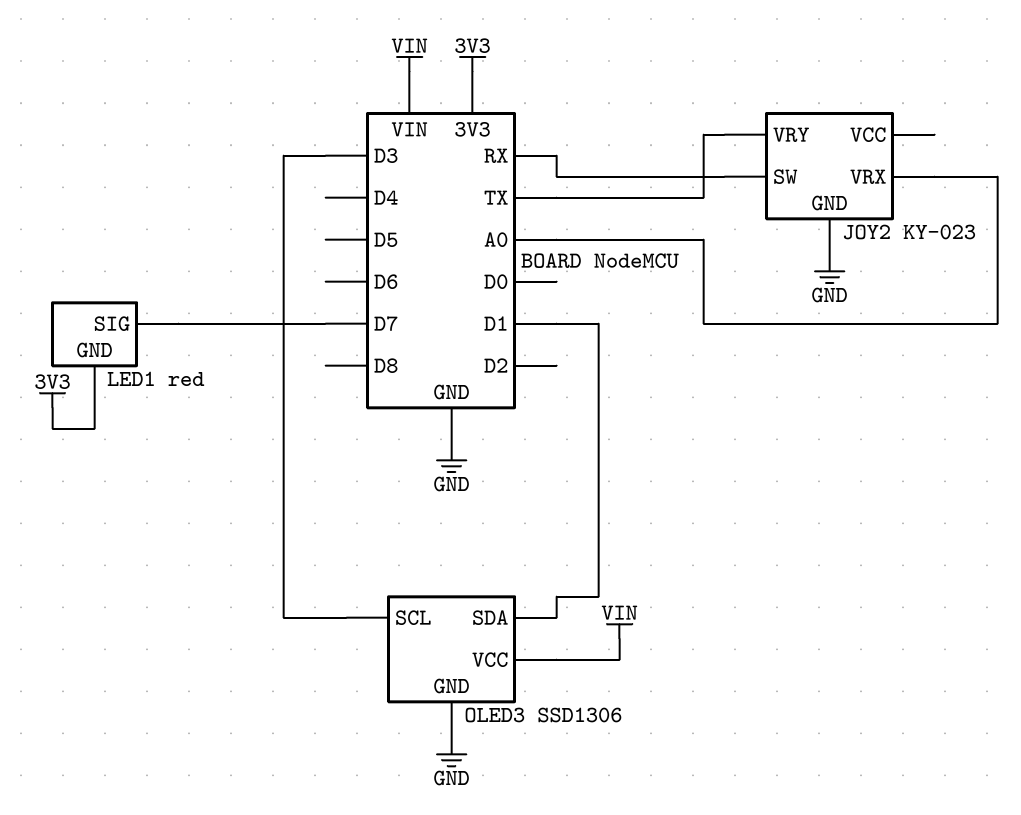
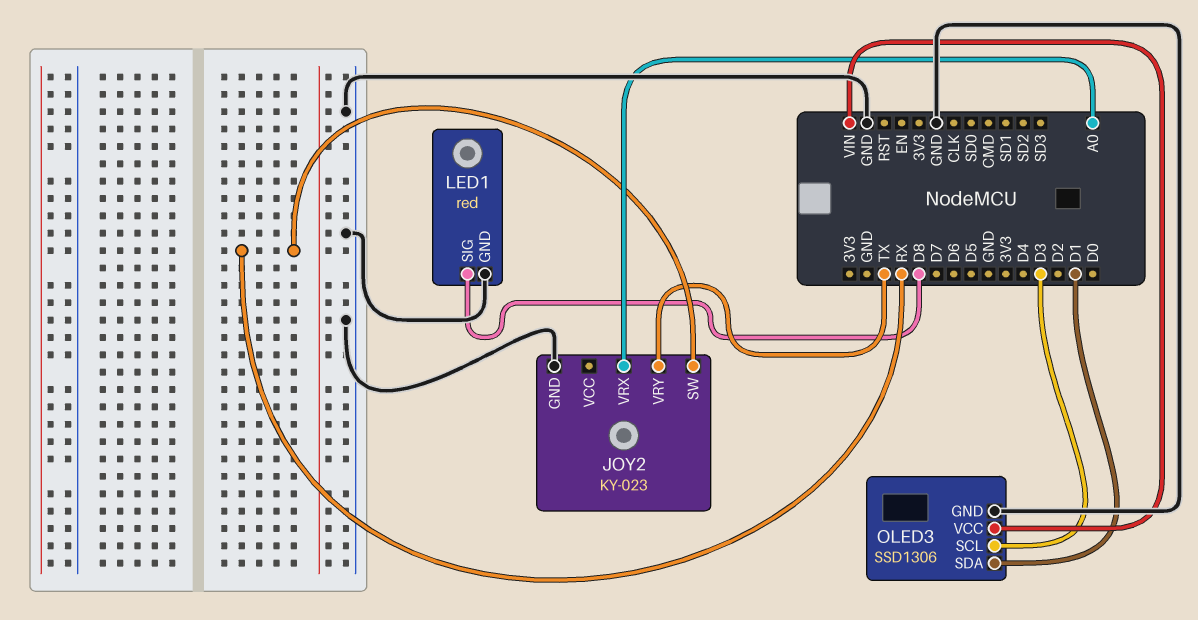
LED1 pin GND: 3V3 -> GND
LED1 pin SIG: D7 -> D8

